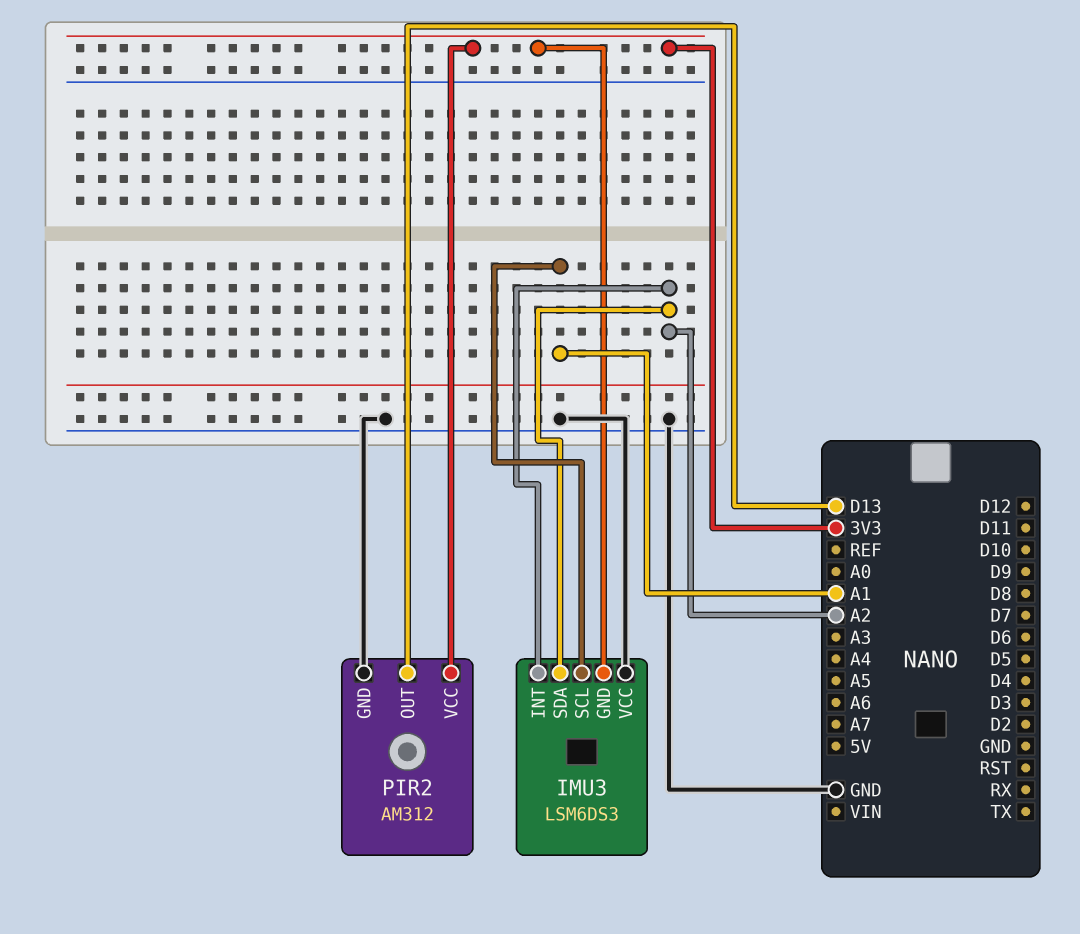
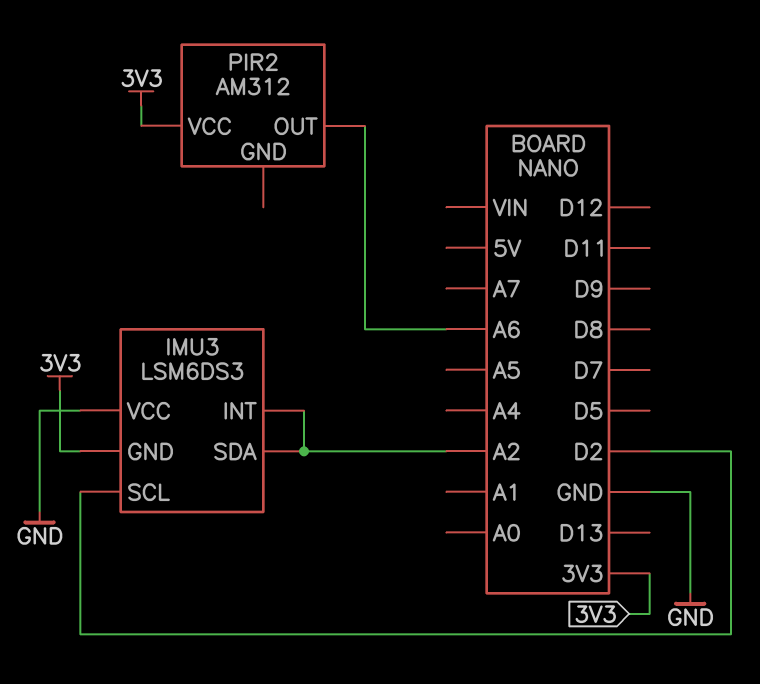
IMU3 pin SCL: A1 -> D2
PIR2 pin GND: GND -> none
PIR2 pin OUT: D13 -> A6

